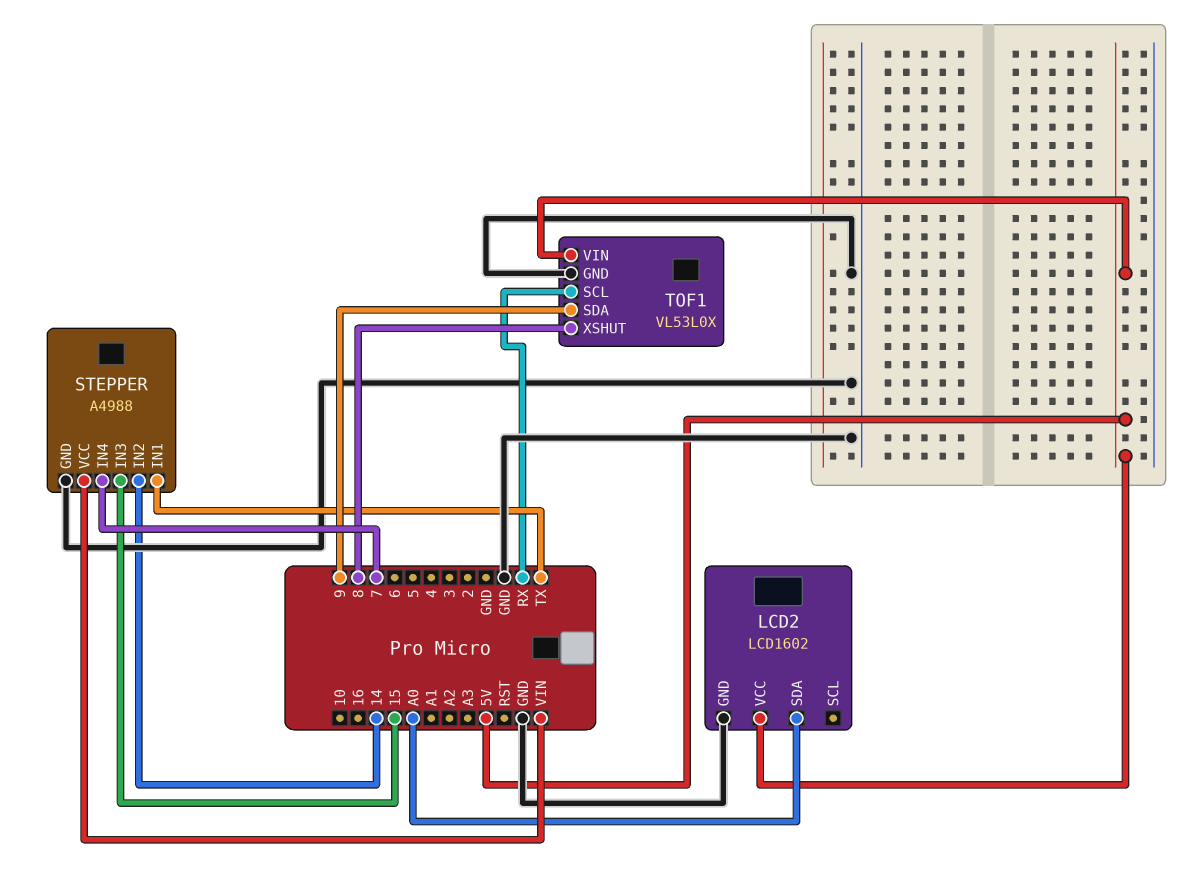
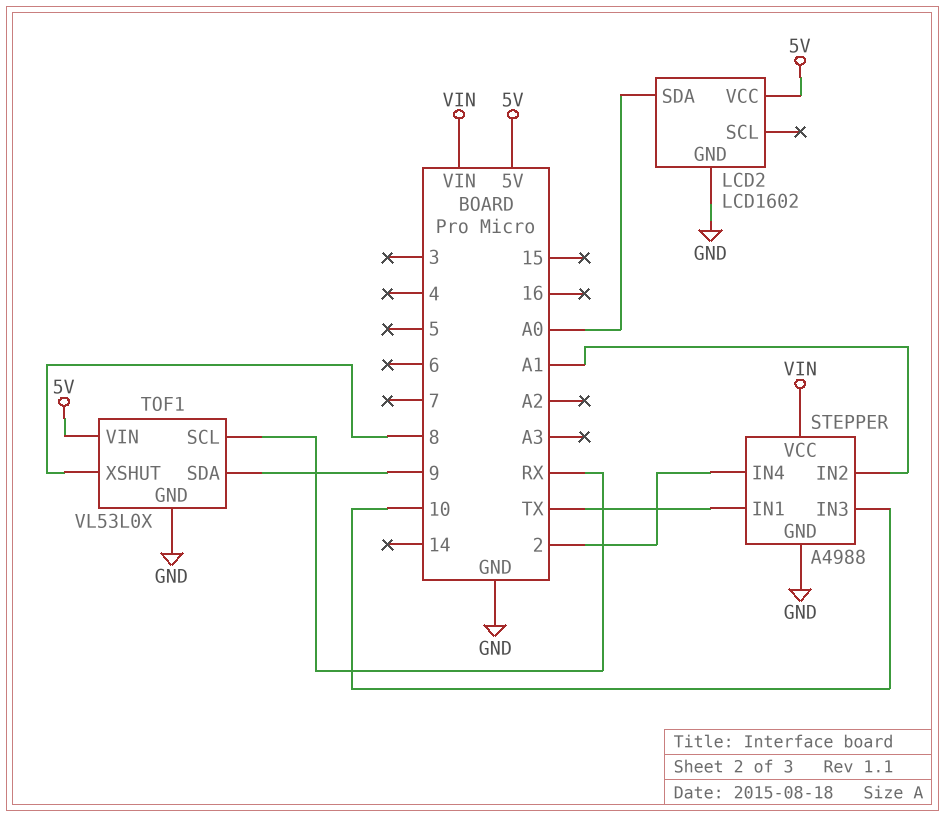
STEPPER pin IN2: 14 -> A1
STEPPER pin IN3: 15 -> 10
STEPPER pin IN4: 7 -> 2

